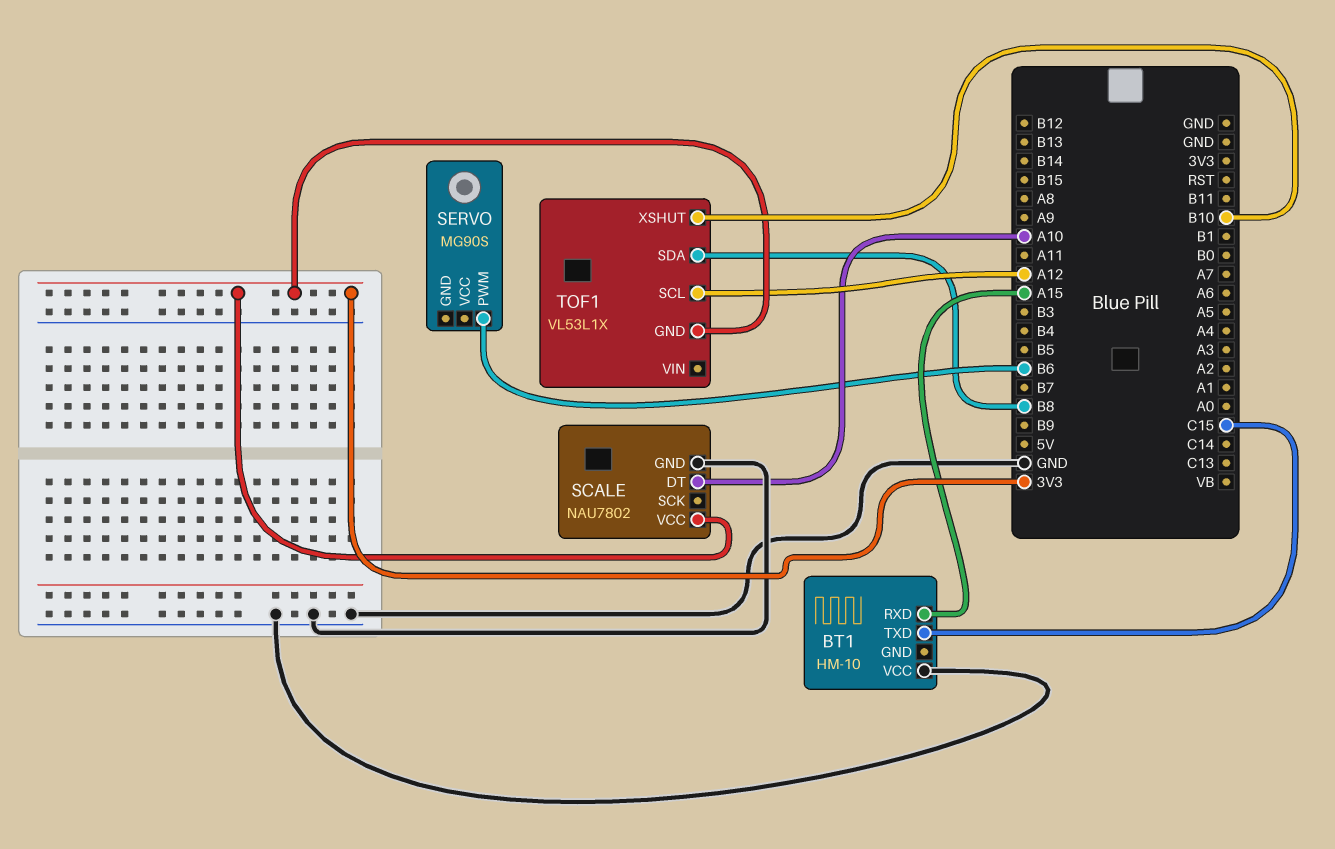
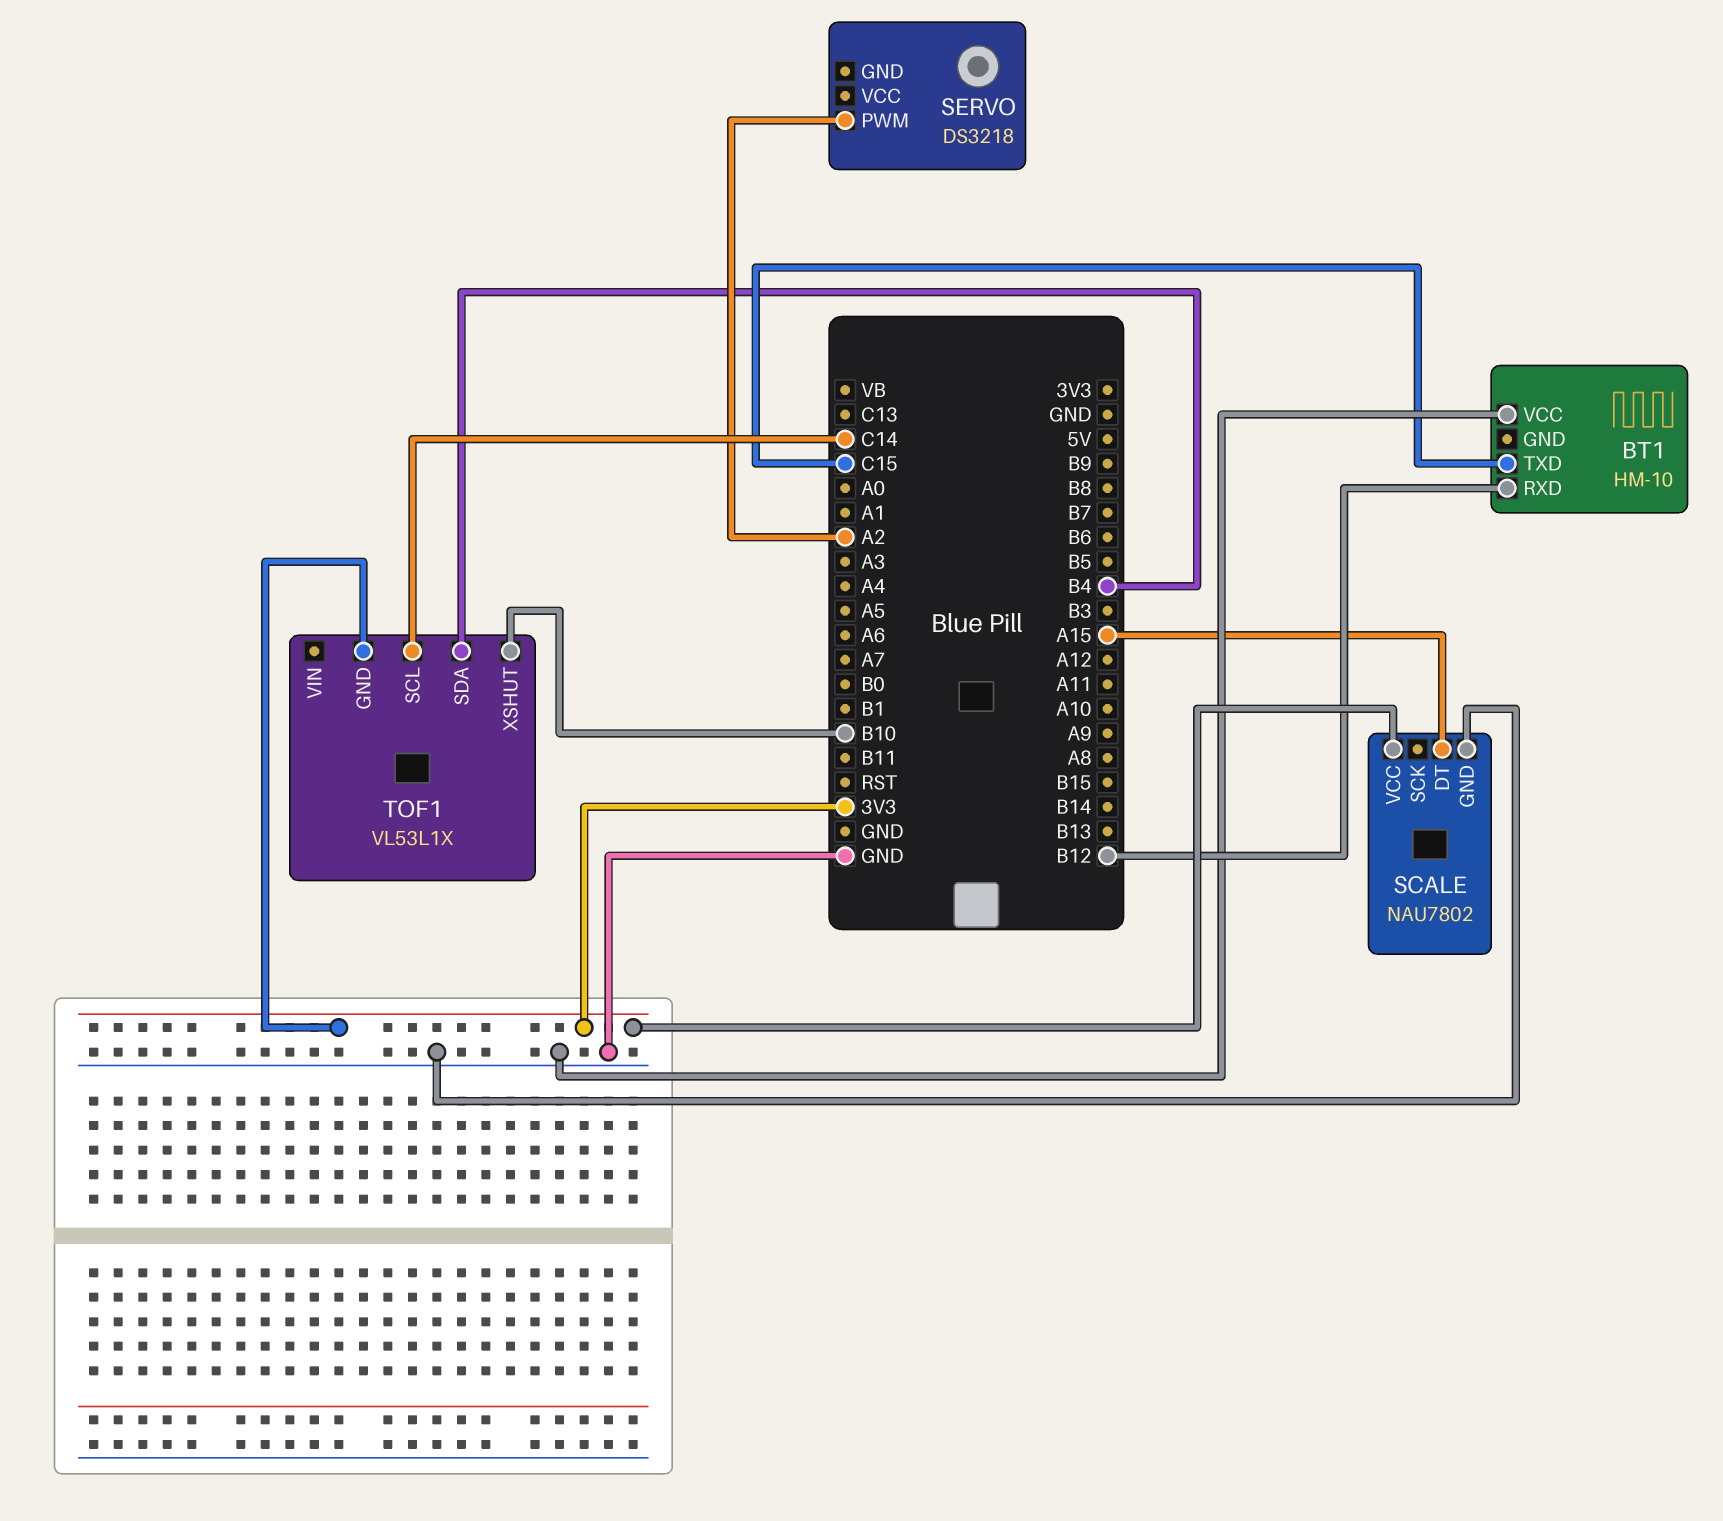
BT1 pin RXD: A15 -> B12
SCALE pin DT: A10 -> A15
SERVO: MG90S -> DS3218
SERVO pin PWM: B6 -> A2
TOF1 pin SCL: A12 -> C14
TOF1 pin SDA: B8 -> B4

